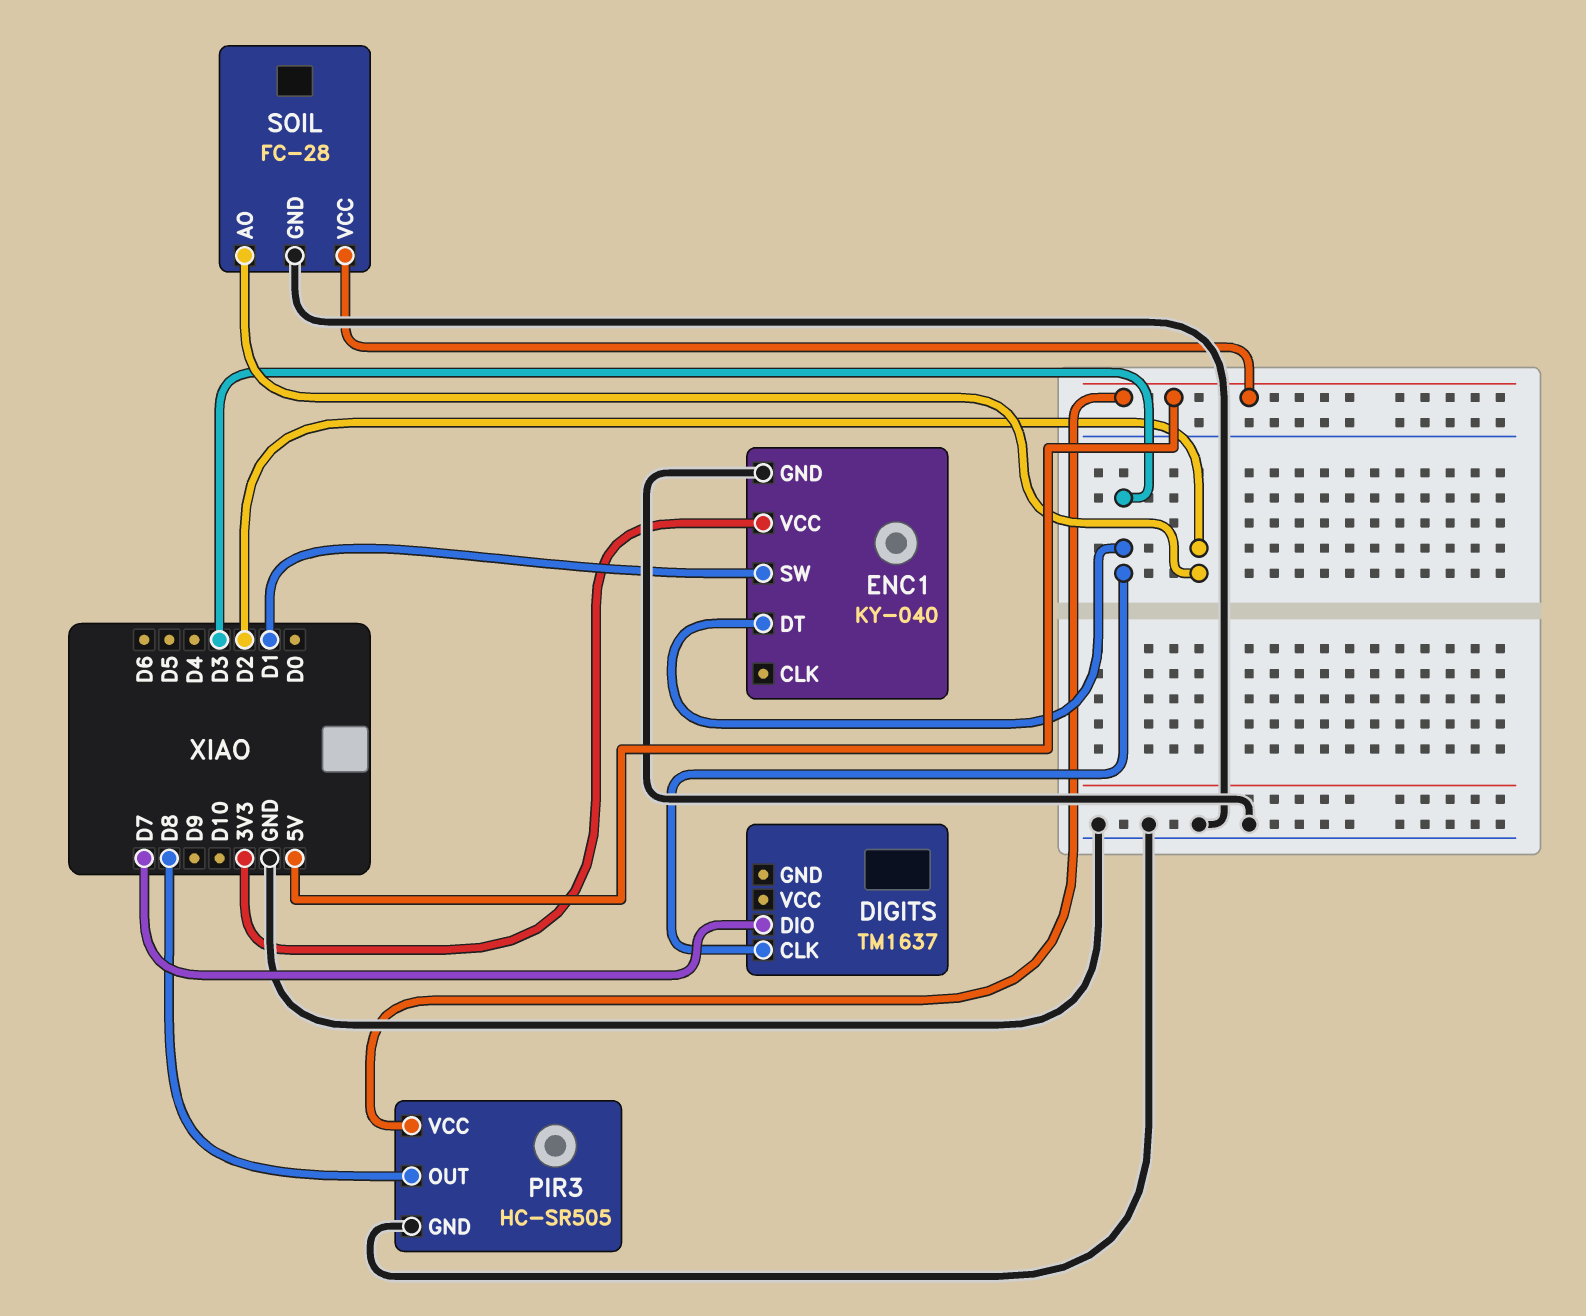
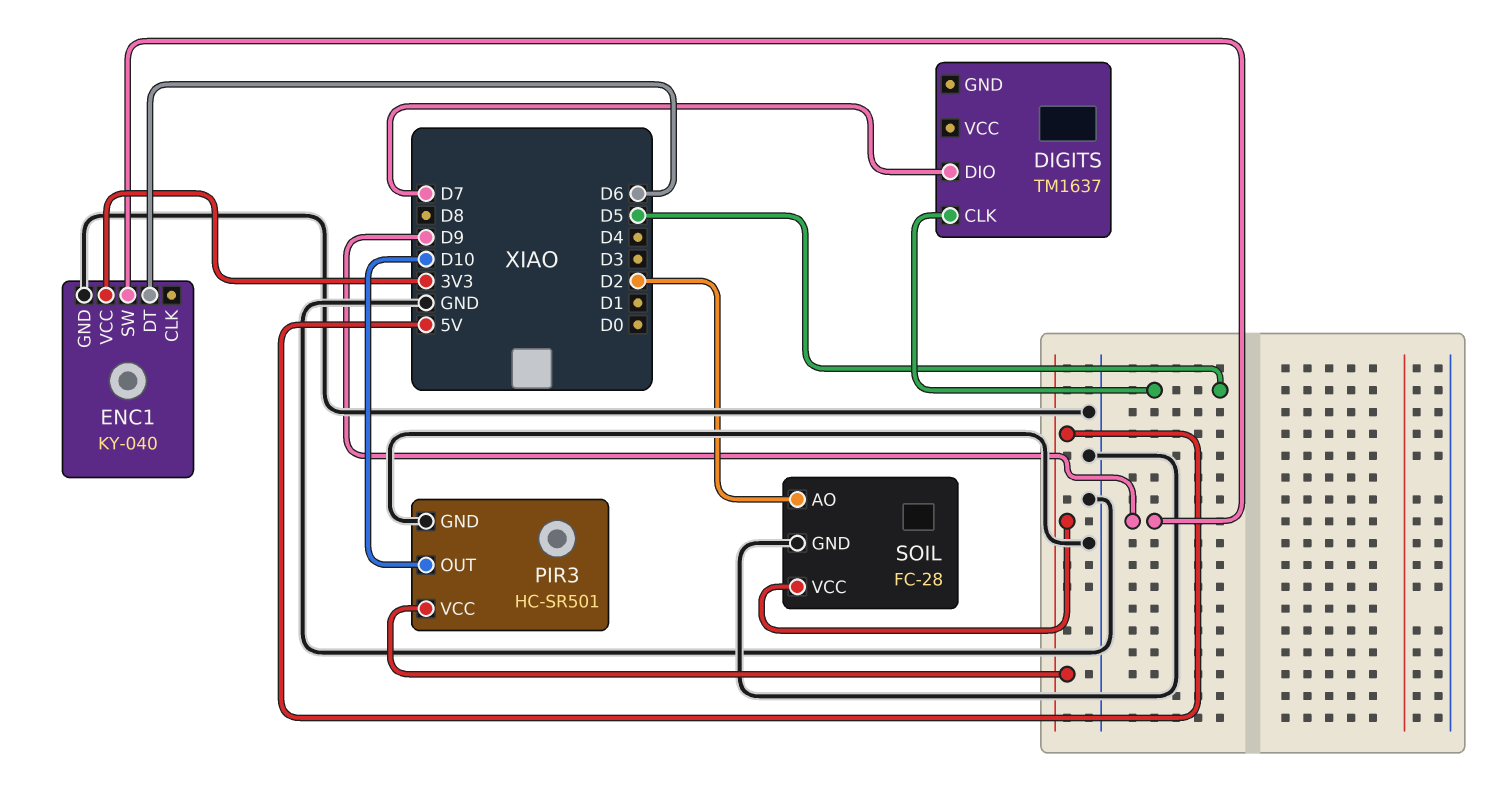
DIGITS pin CLK: D3 -> D5
ENC1 pin DT: D3 -> D6
ENC1 pin SW: D1 -> D9
PIR3: HC-SR505 -> HC-SR501
PIR3 pin OUT: D8 -> D10

